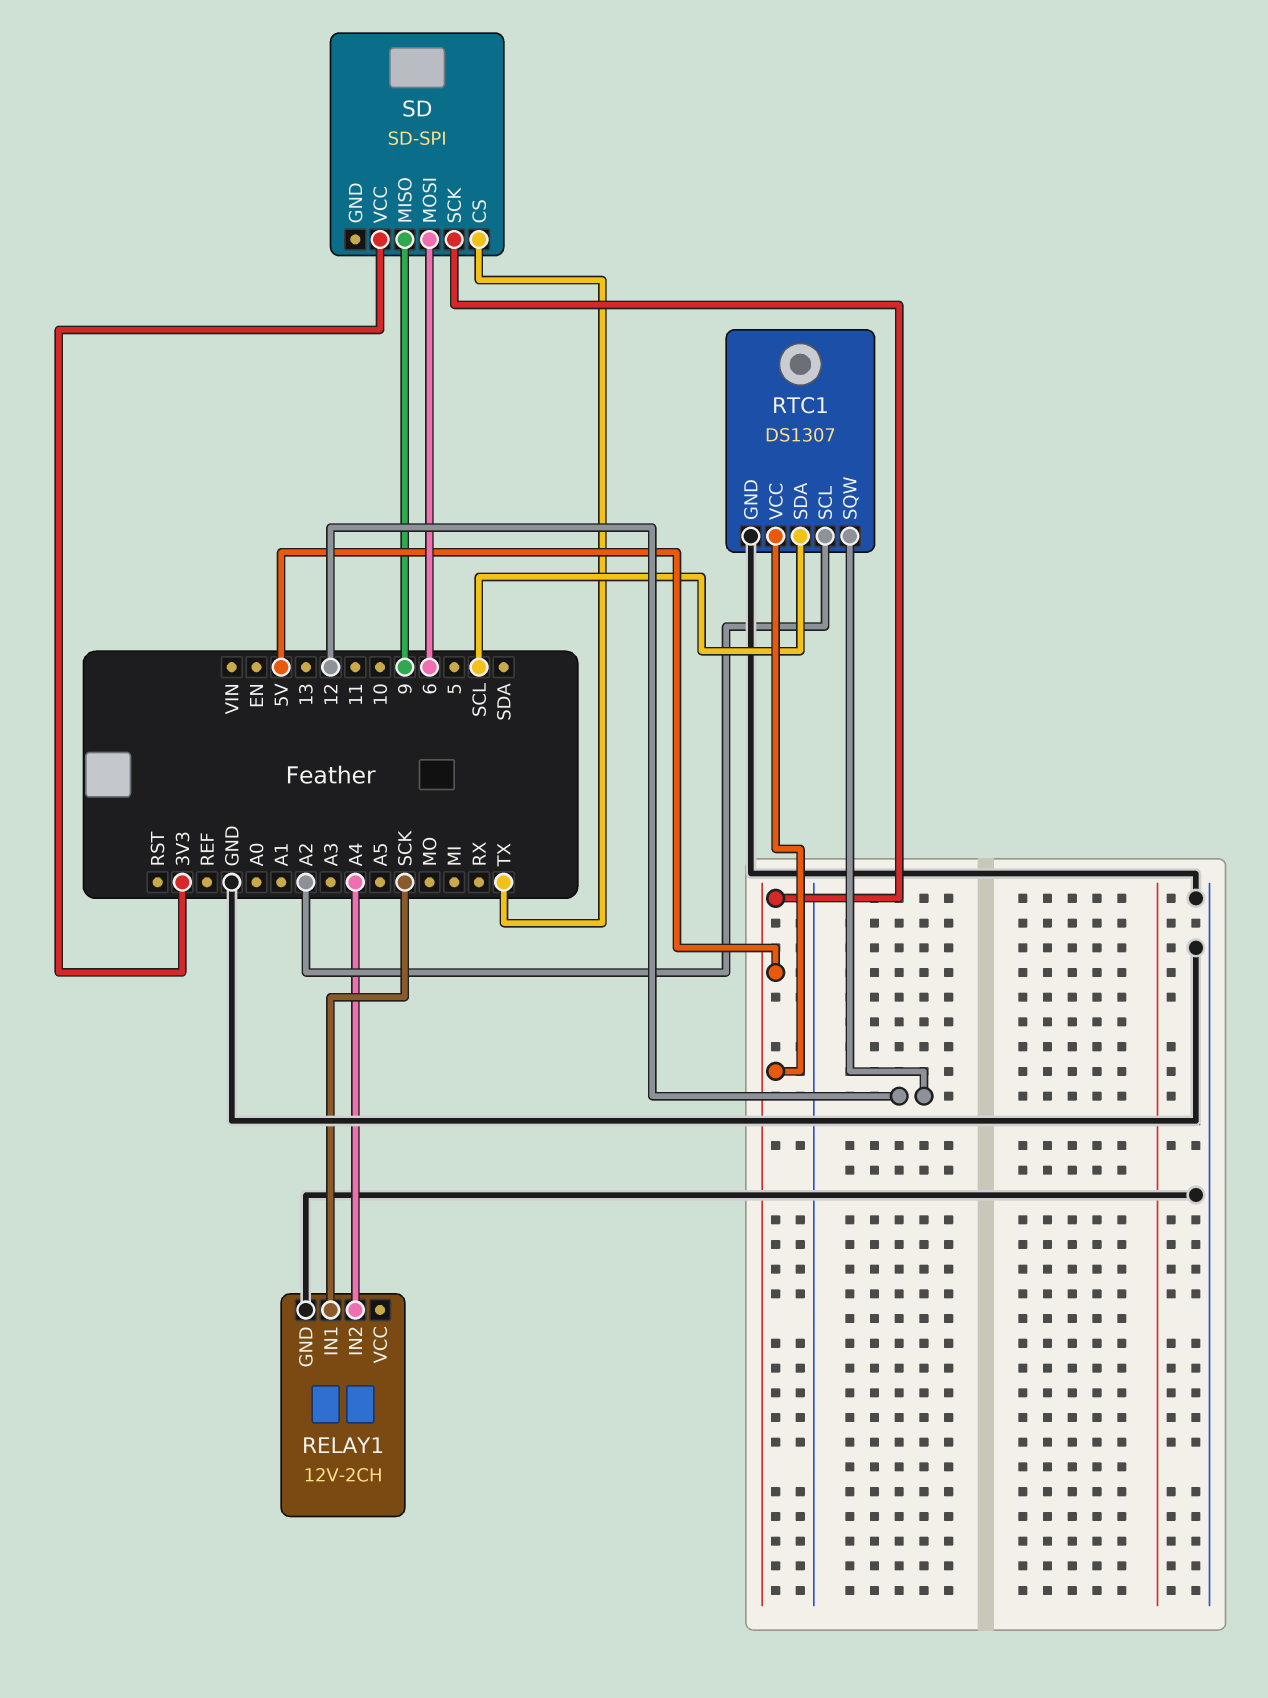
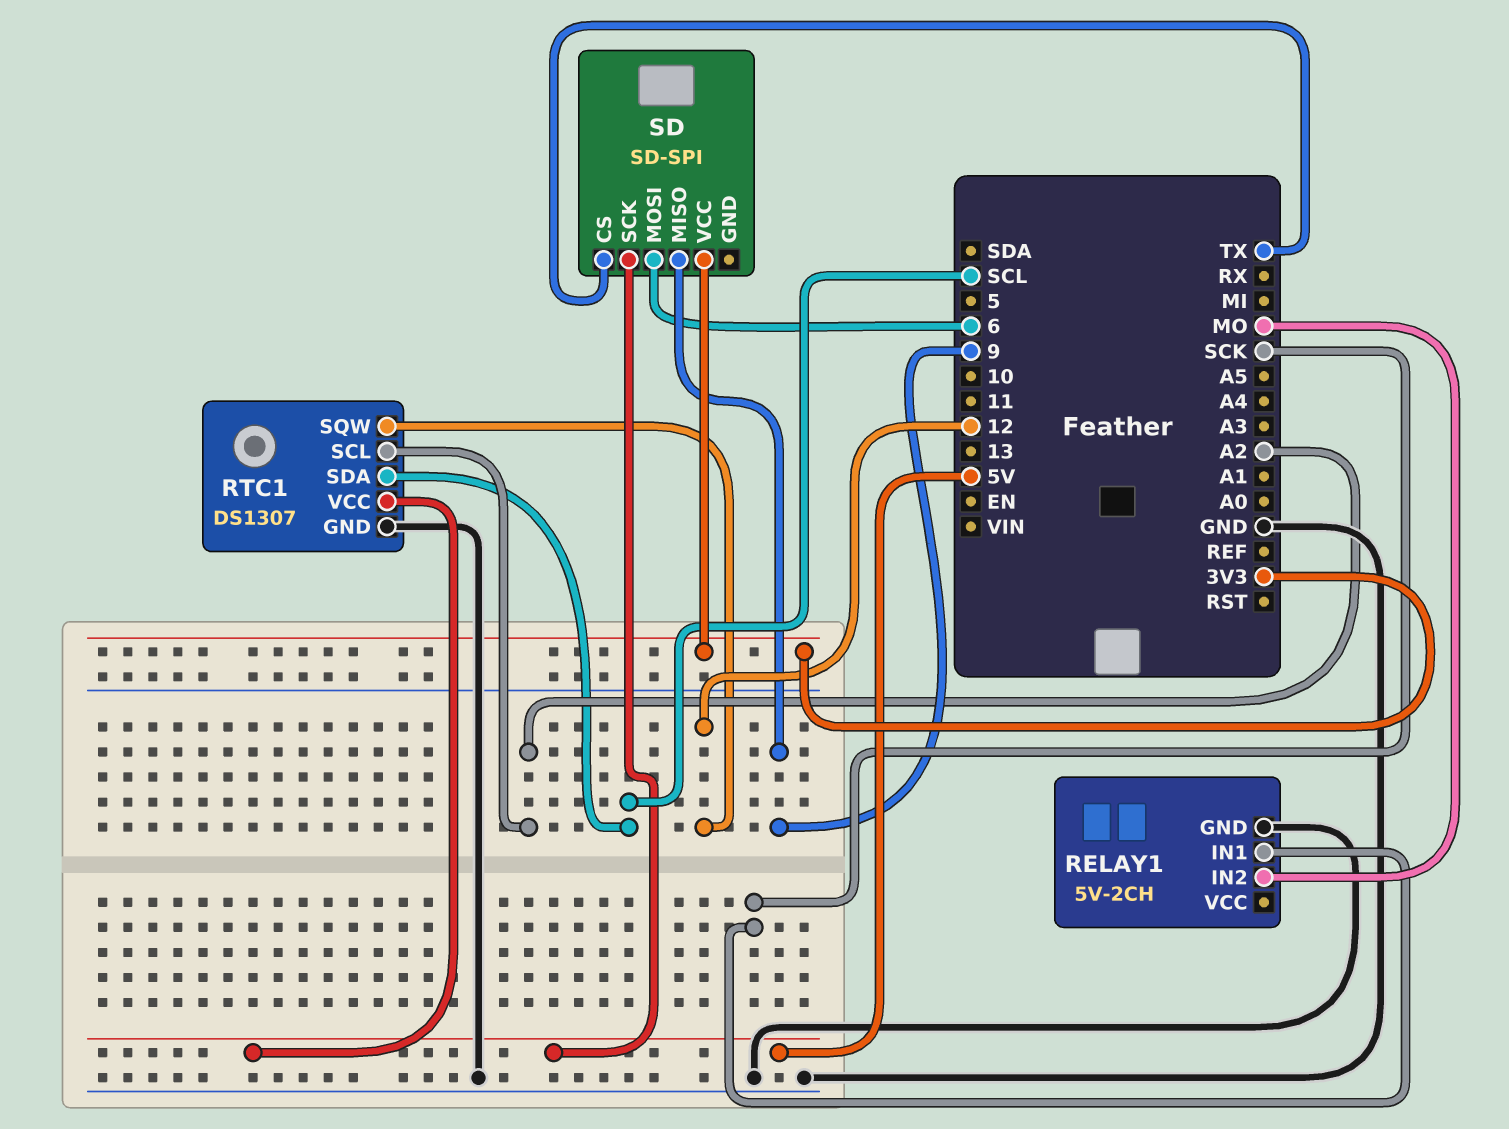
RELAY1: 12V-2CH -> 5V-2CH
RELAY1 pin IN2: A4 -> MO

